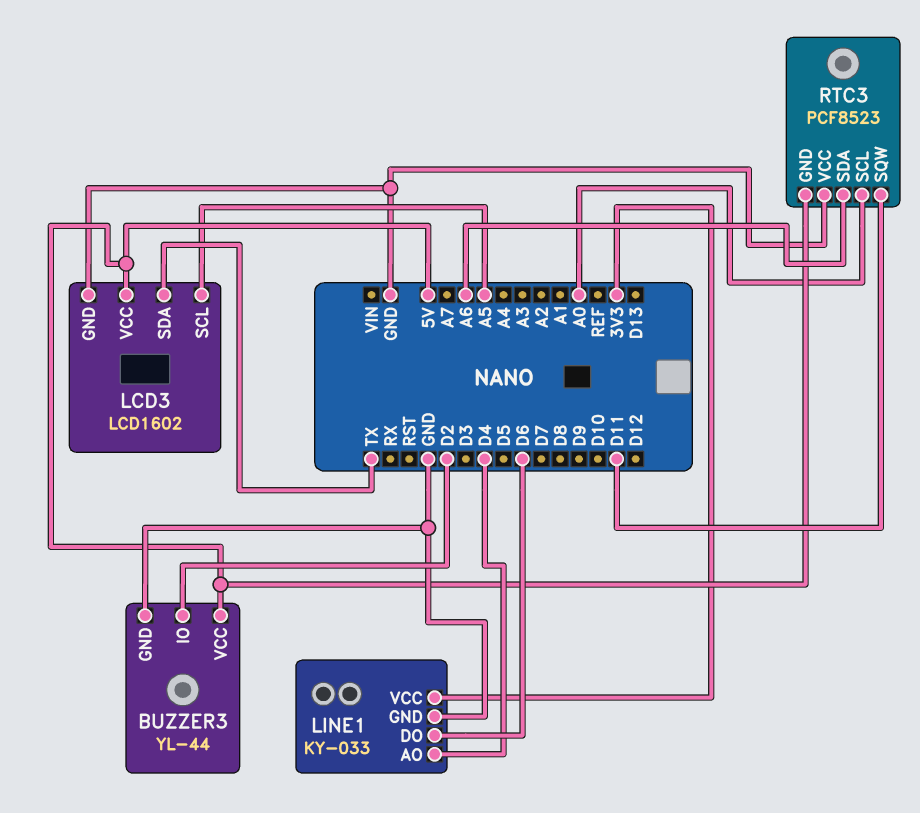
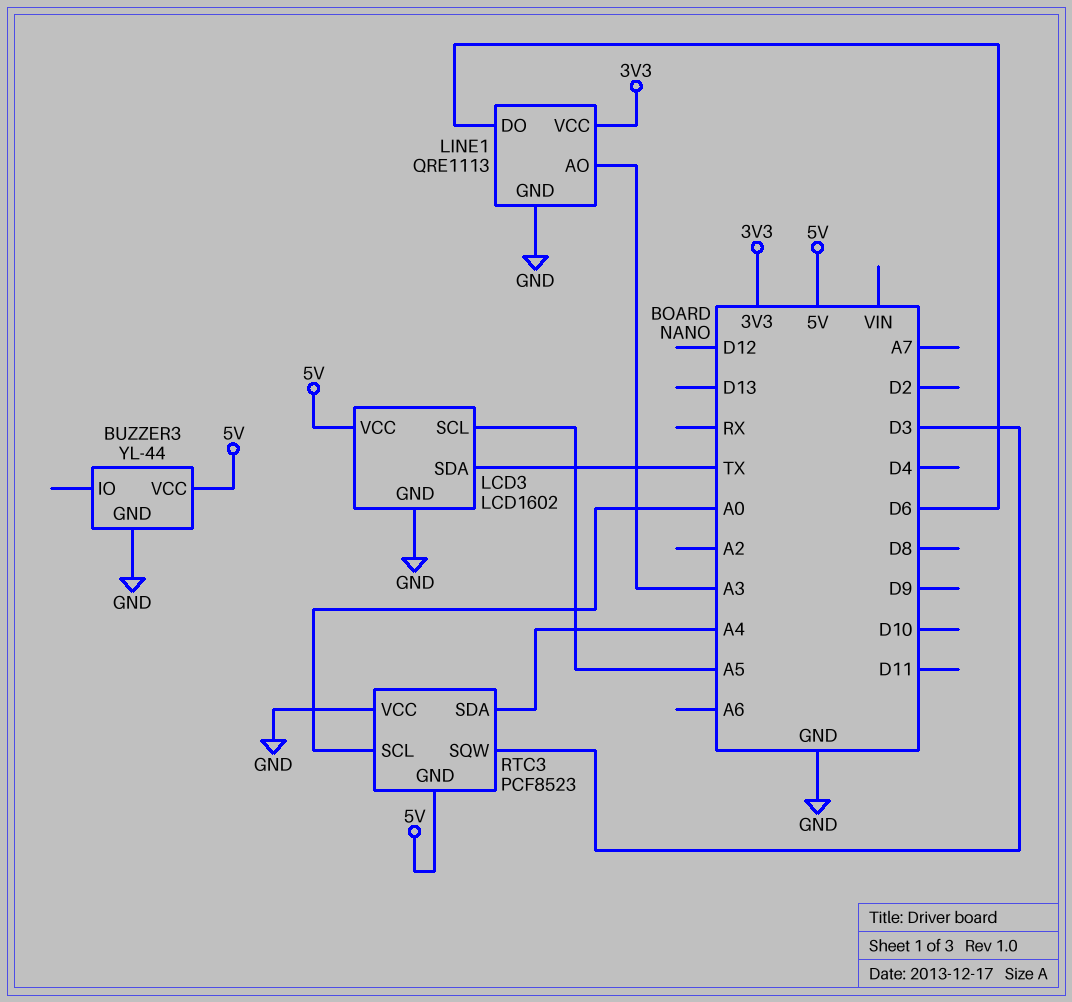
BUZZER3 pin IO: D2 -> none
LINE1: KY-033 -> QRE1113
LINE1 pin AO: D4 -> A3
RTC3 pin SDA: A6 -> A4
RTC3 pin SQW: D11 -> D3

